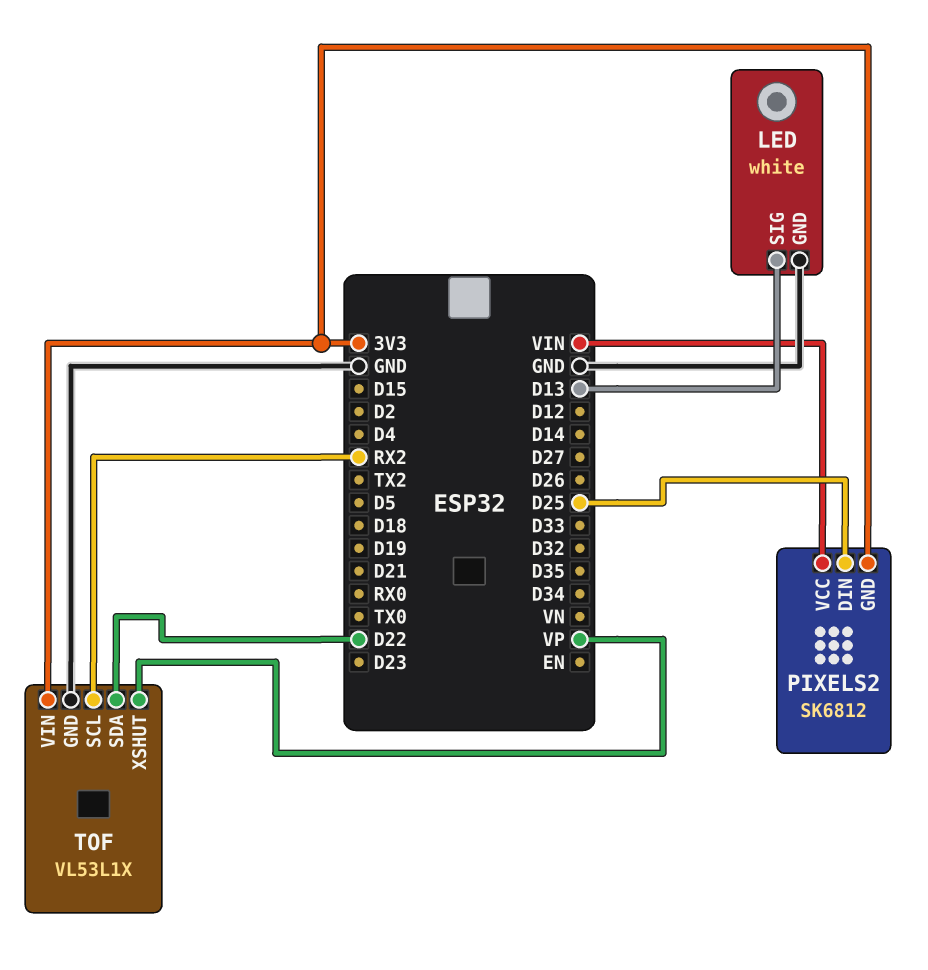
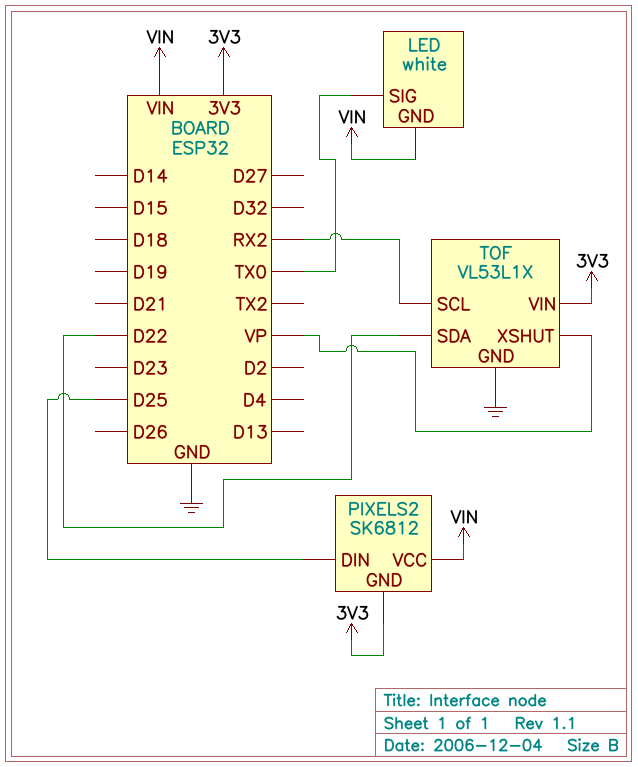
LED pin GND: GND -> VIN
LED pin SIG: D13 -> TX0

